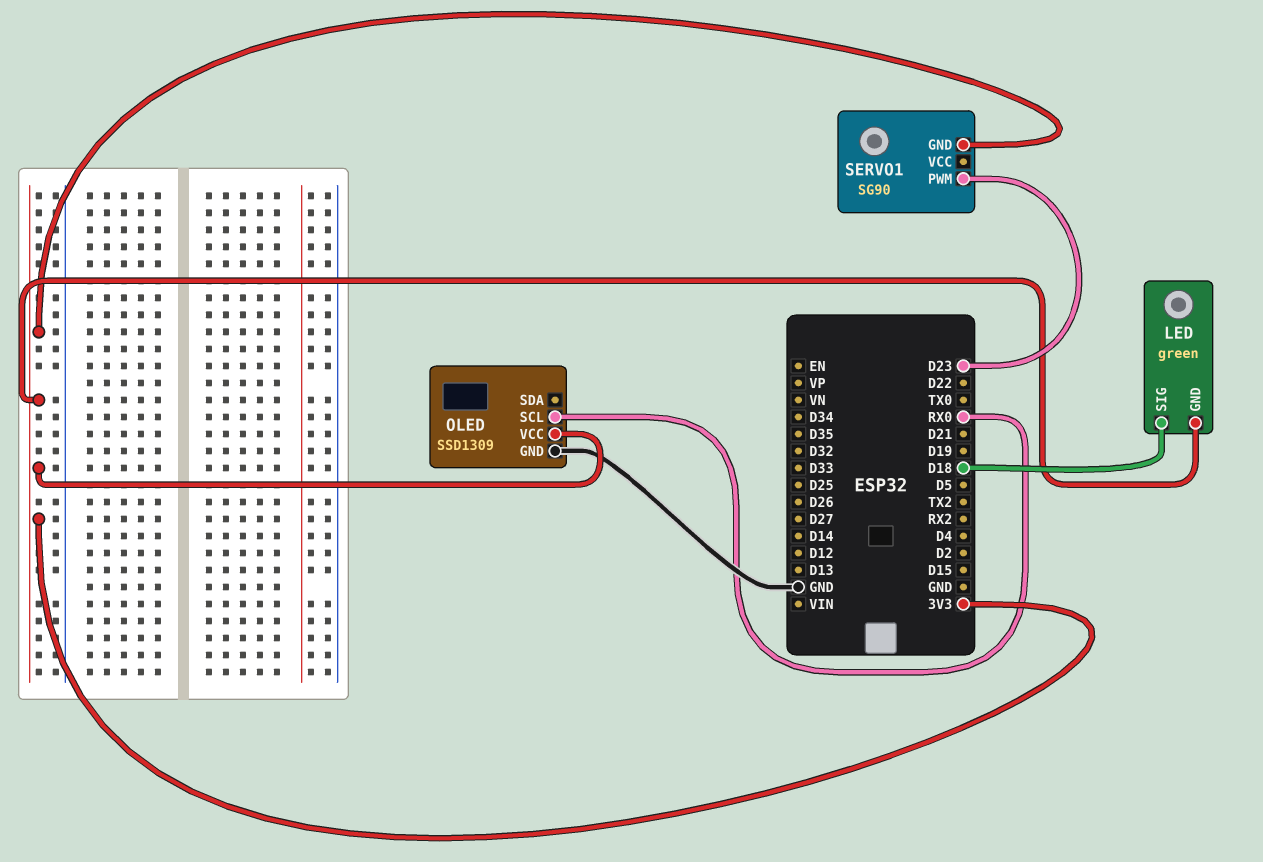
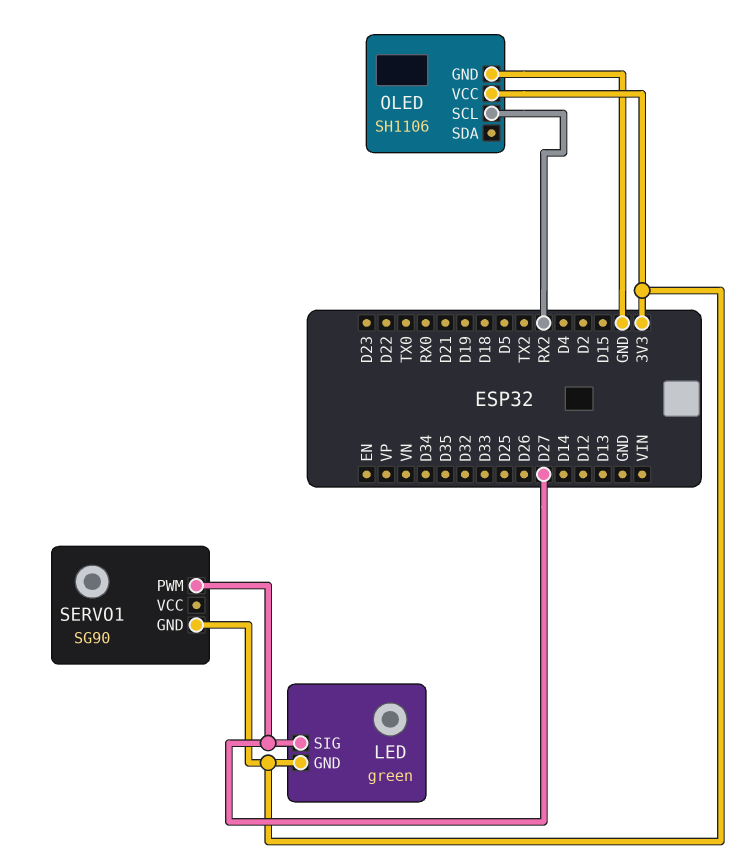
LED pin SIG: D18 -> D27
OLED: SSD1309 -> SH1106
OLED pin SCL: RX0 -> RX2
SERVO1 pin PWM: D23 -> D27

